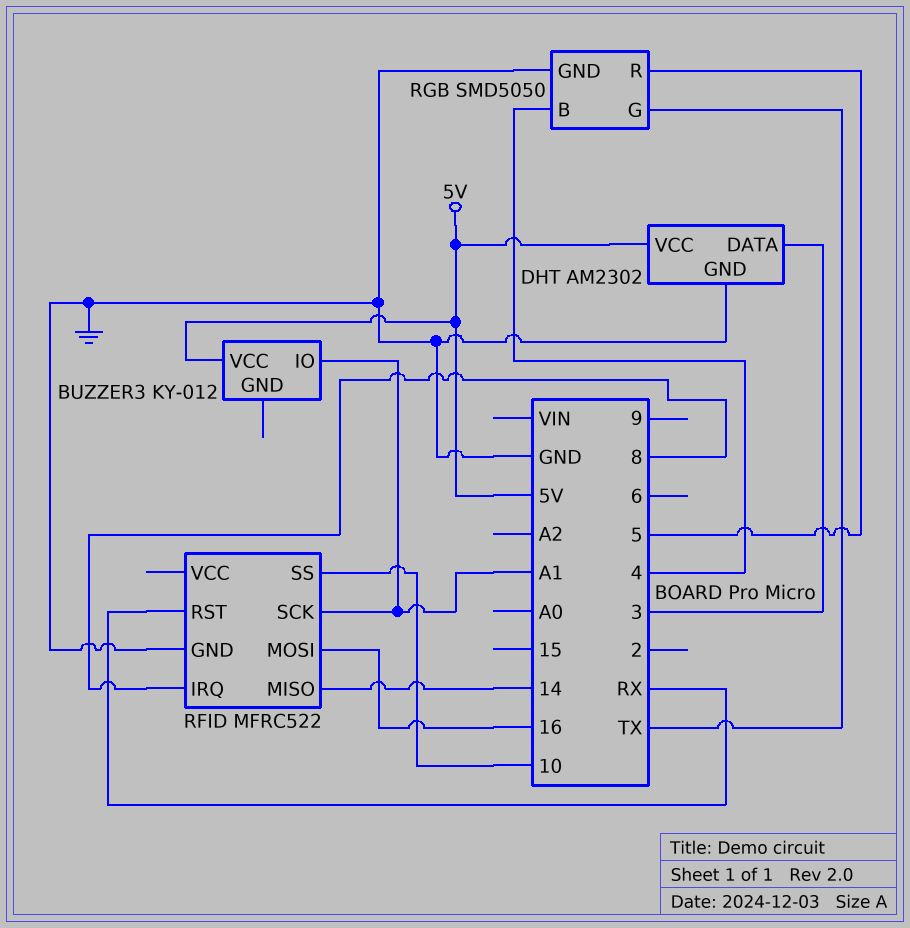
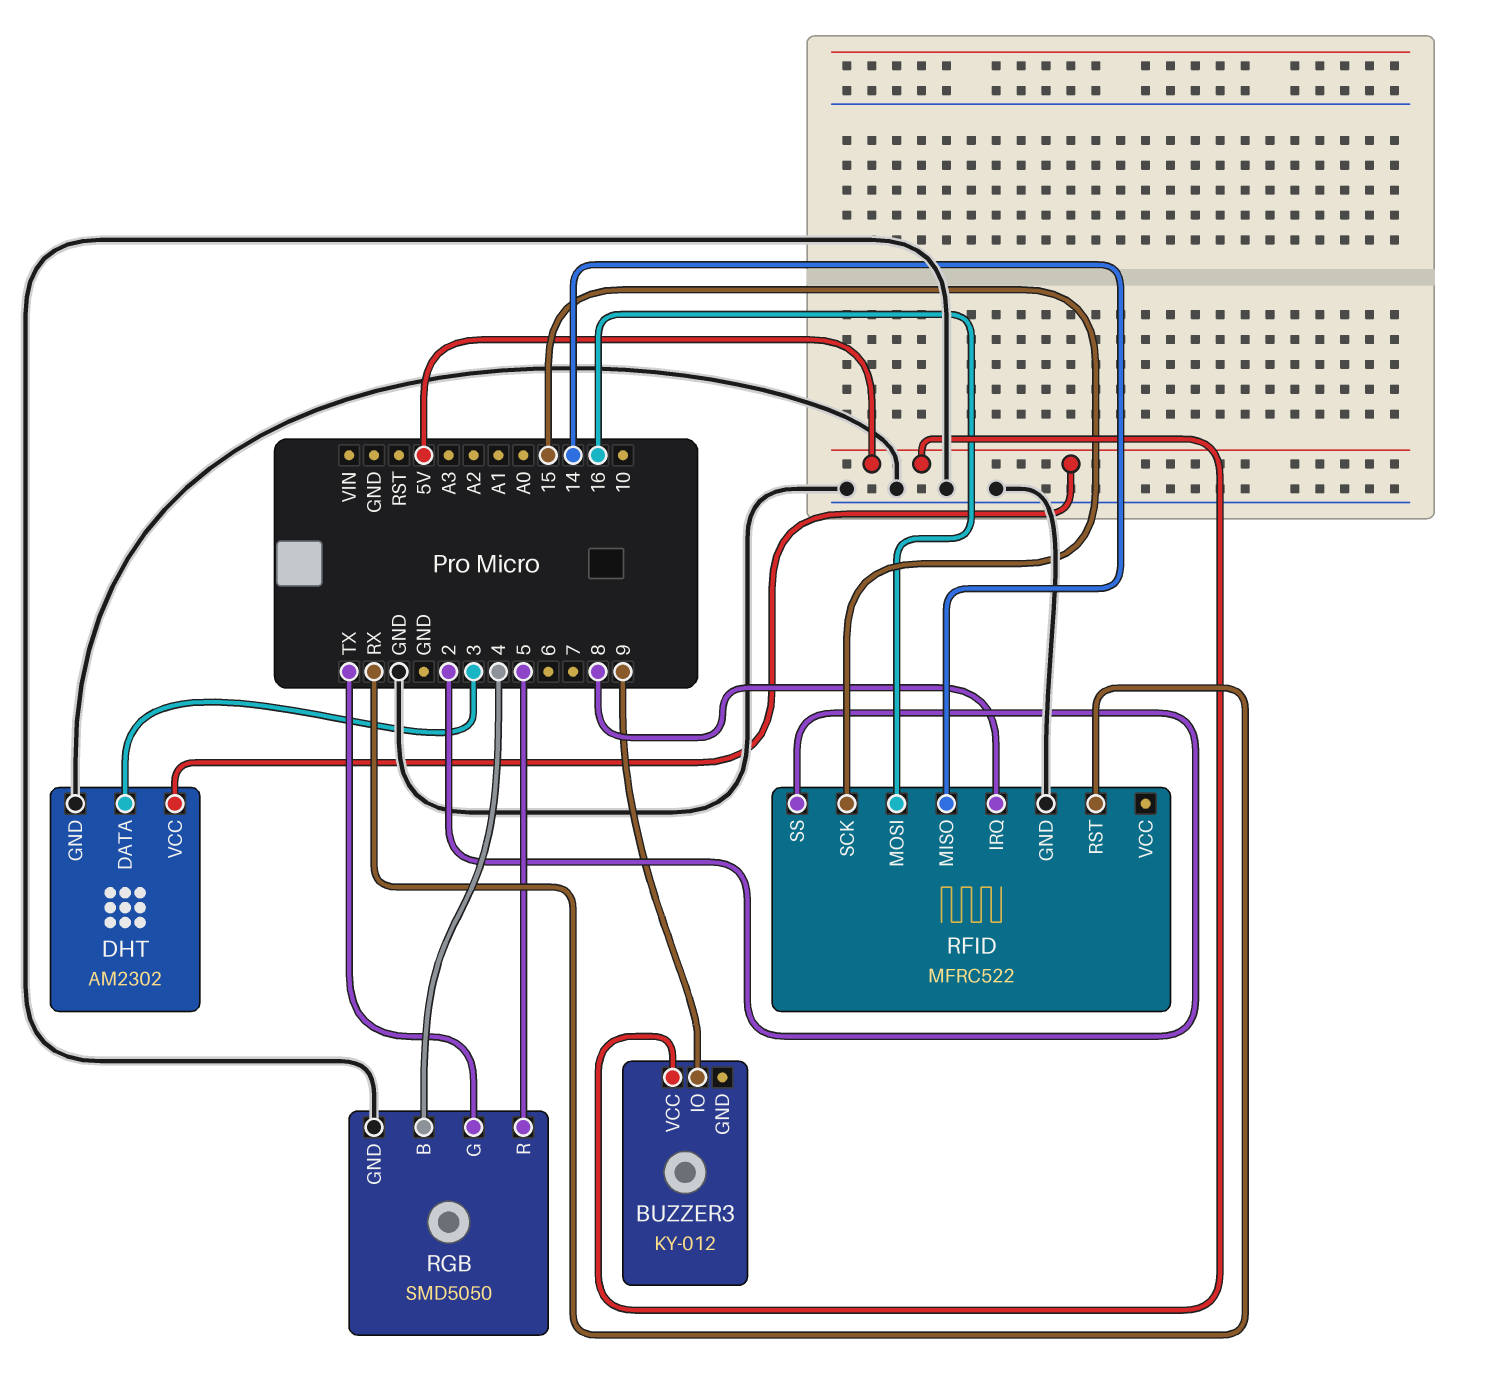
BUZZER3 pin IO: A1 -> 9
RFID pin SCK: A1 -> 15
RFID pin SS: 10 -> 2

